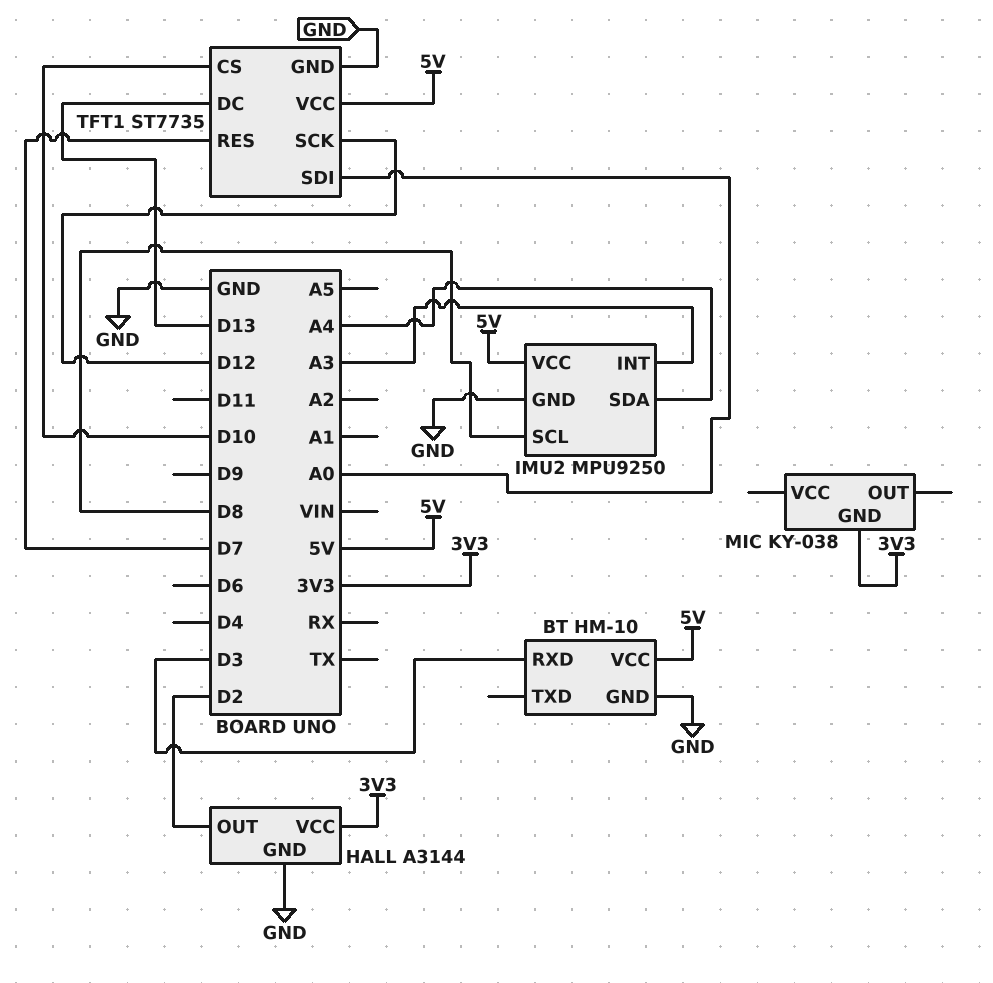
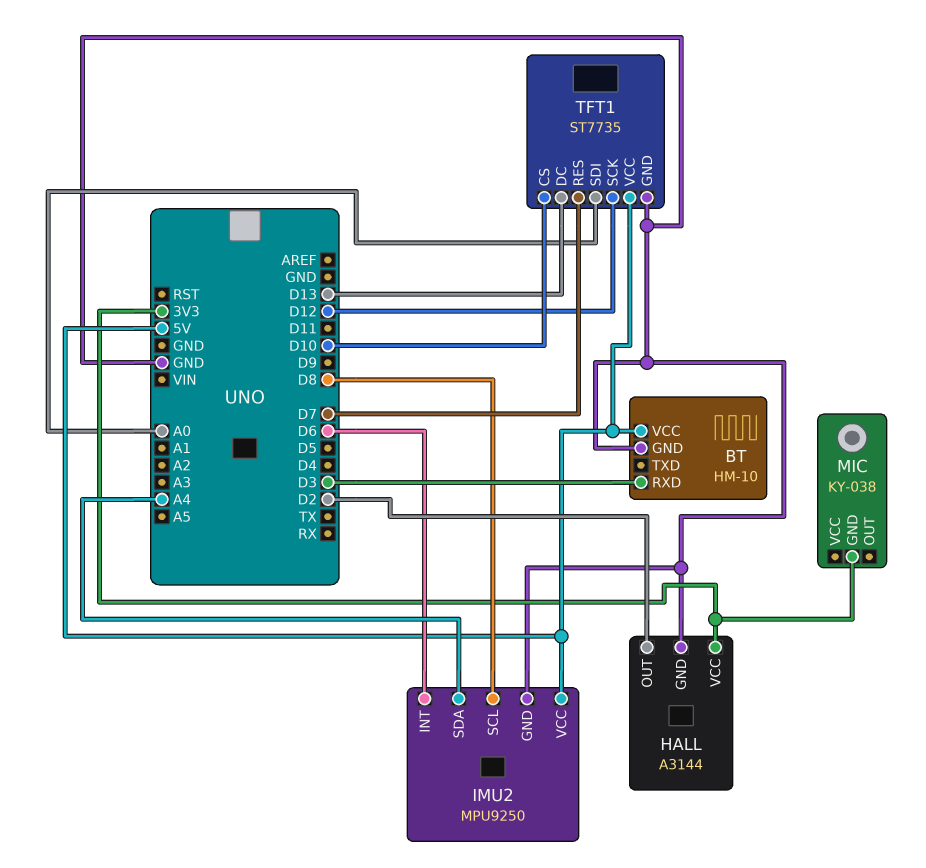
IMU2 pin INT: A3 -> D6

